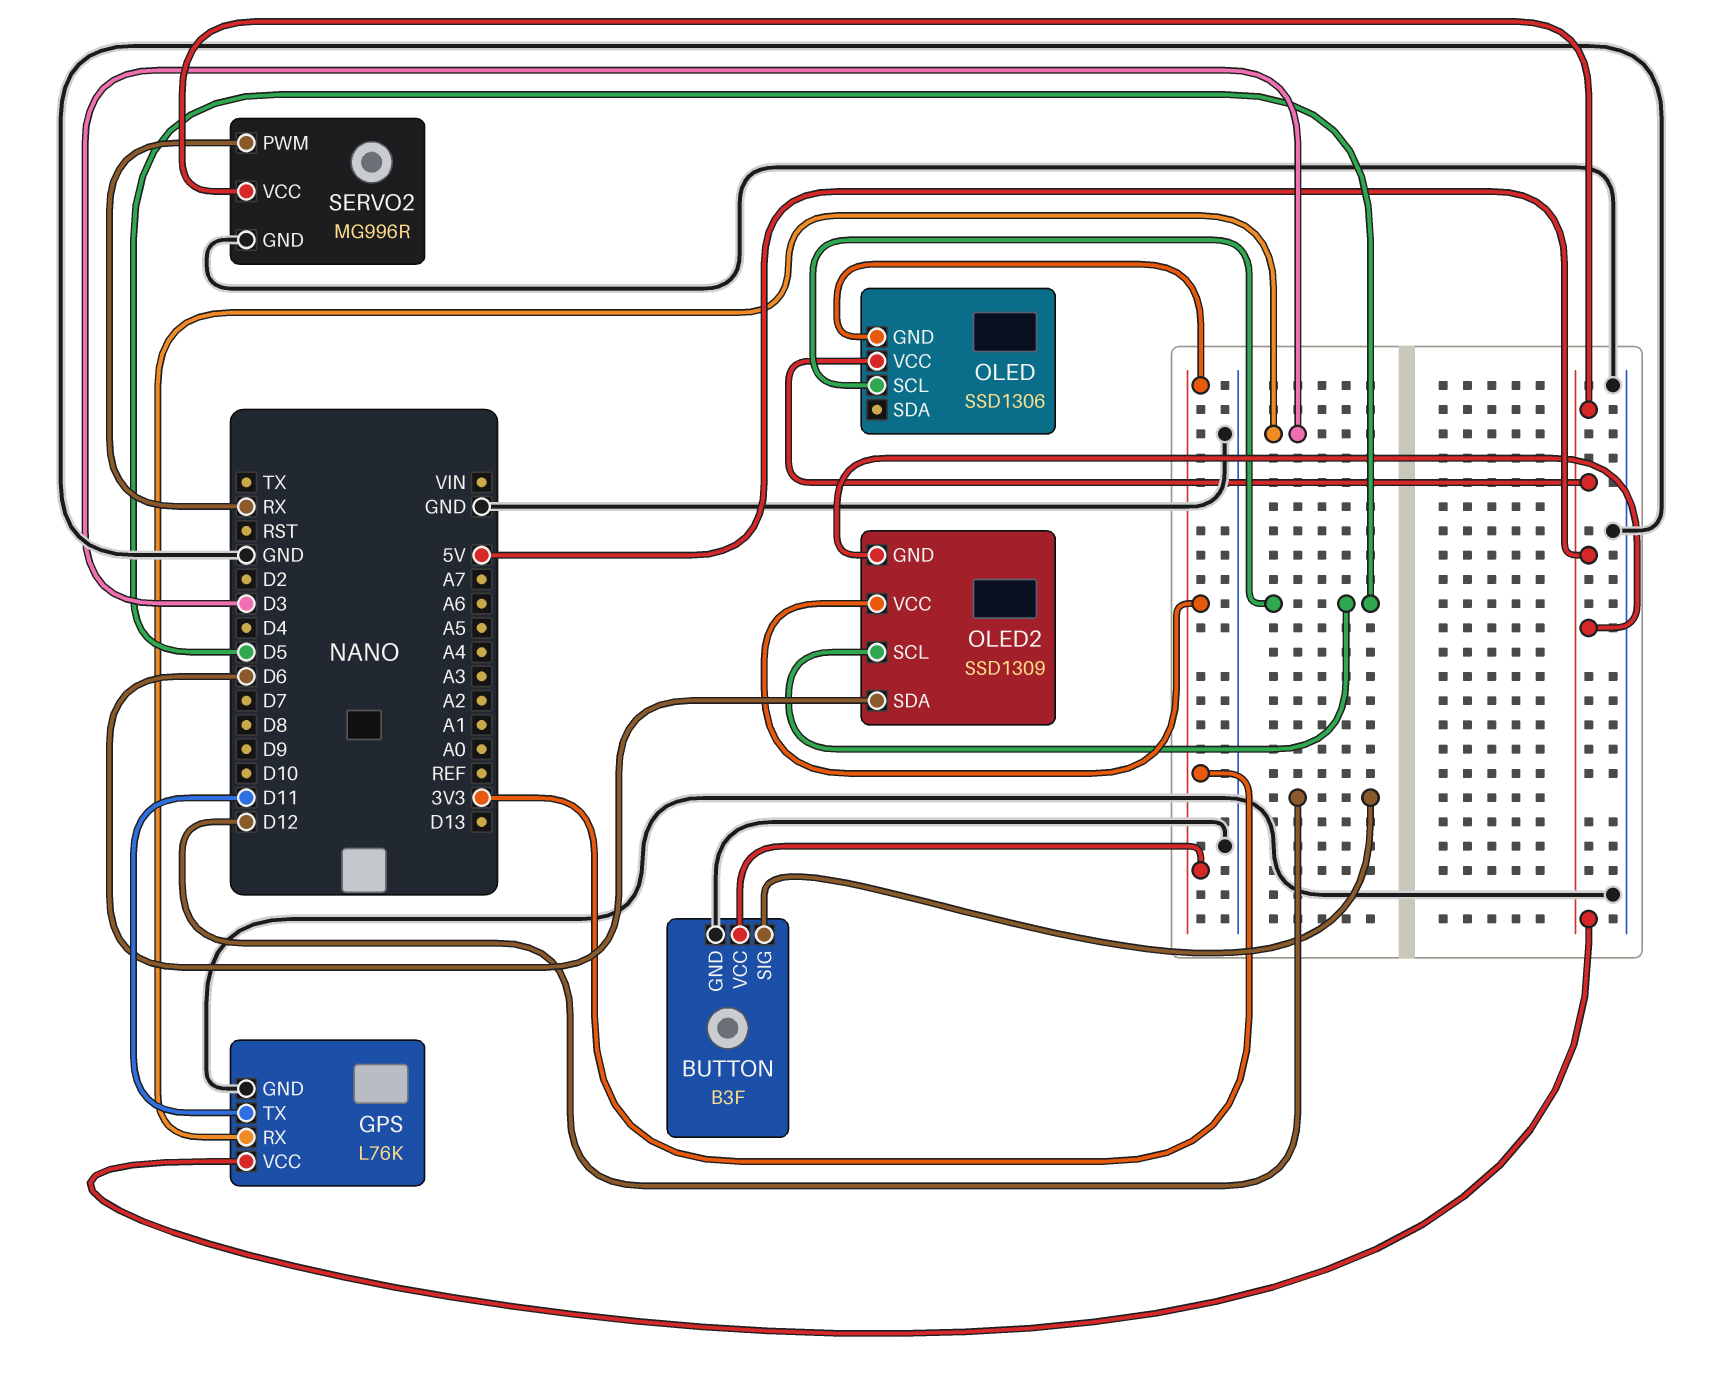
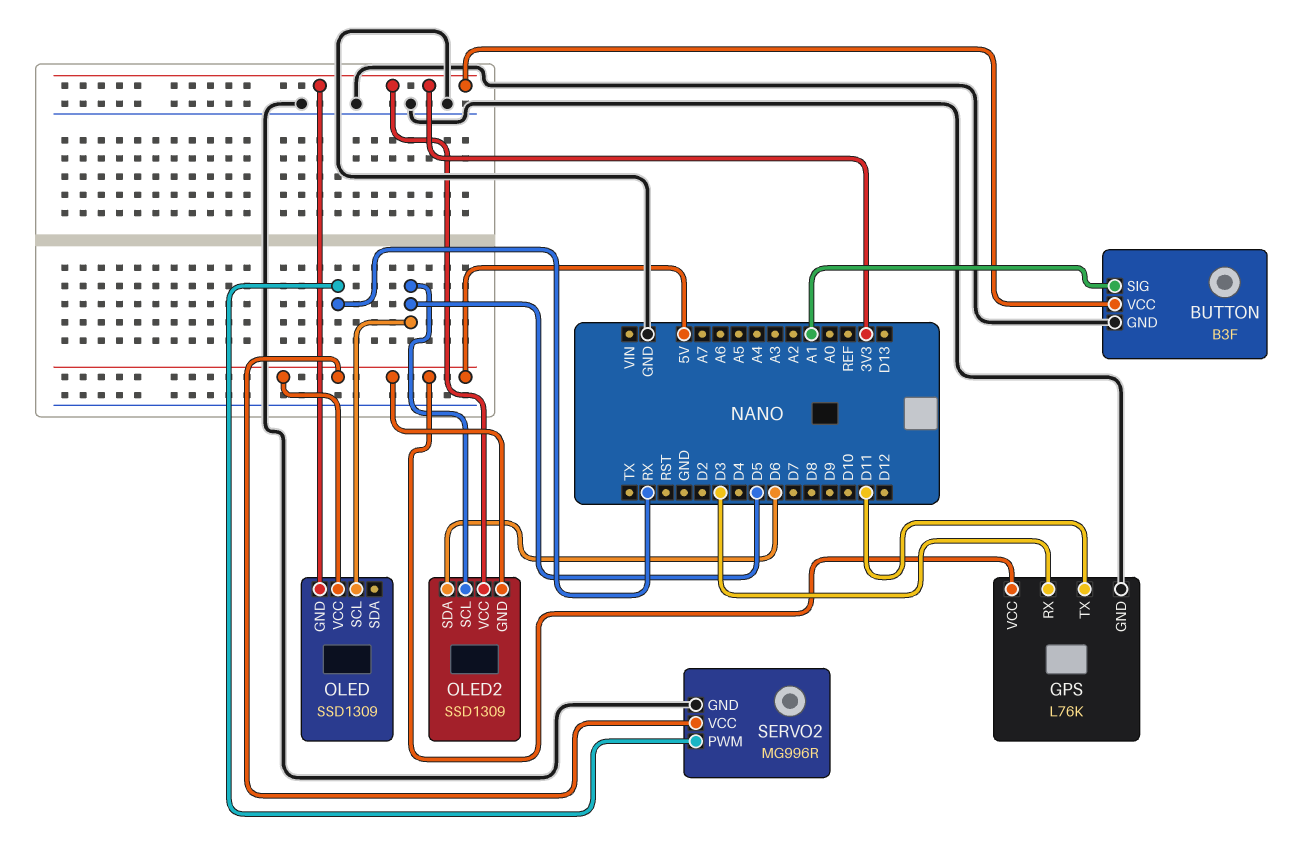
BUTTON pin SIG: D12 -> A1
OLED: SSD1306 -> SSD1309

